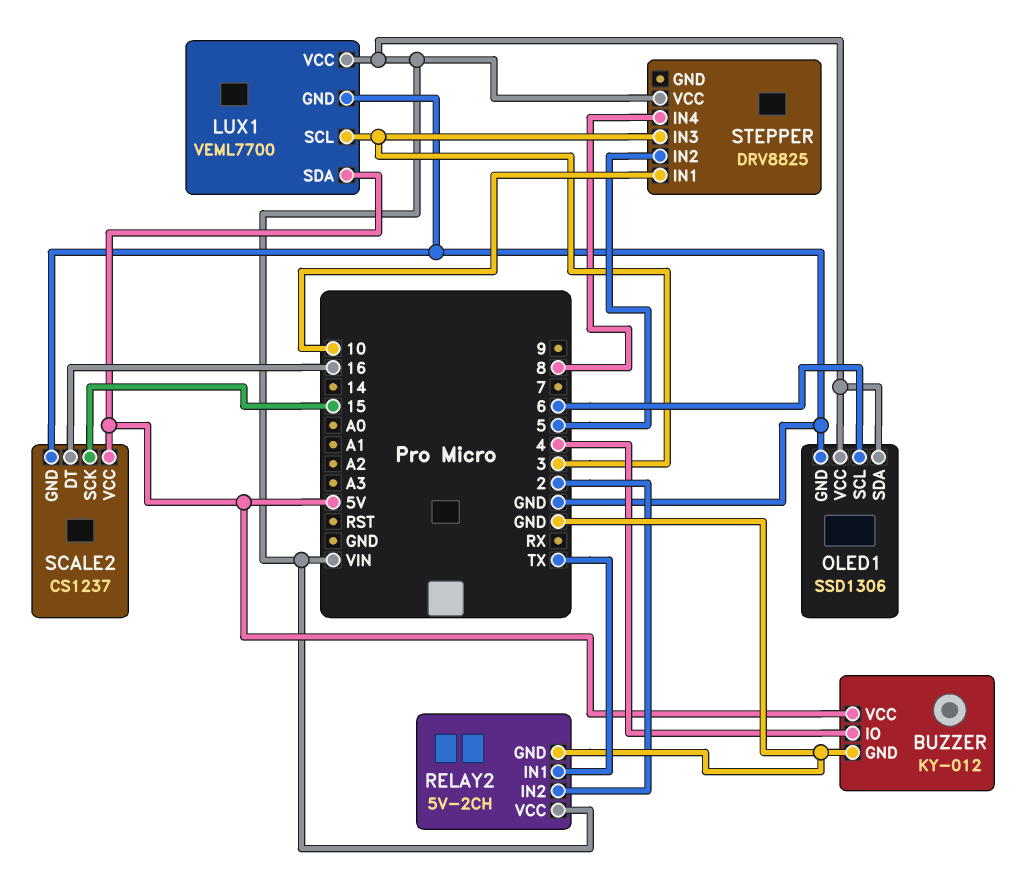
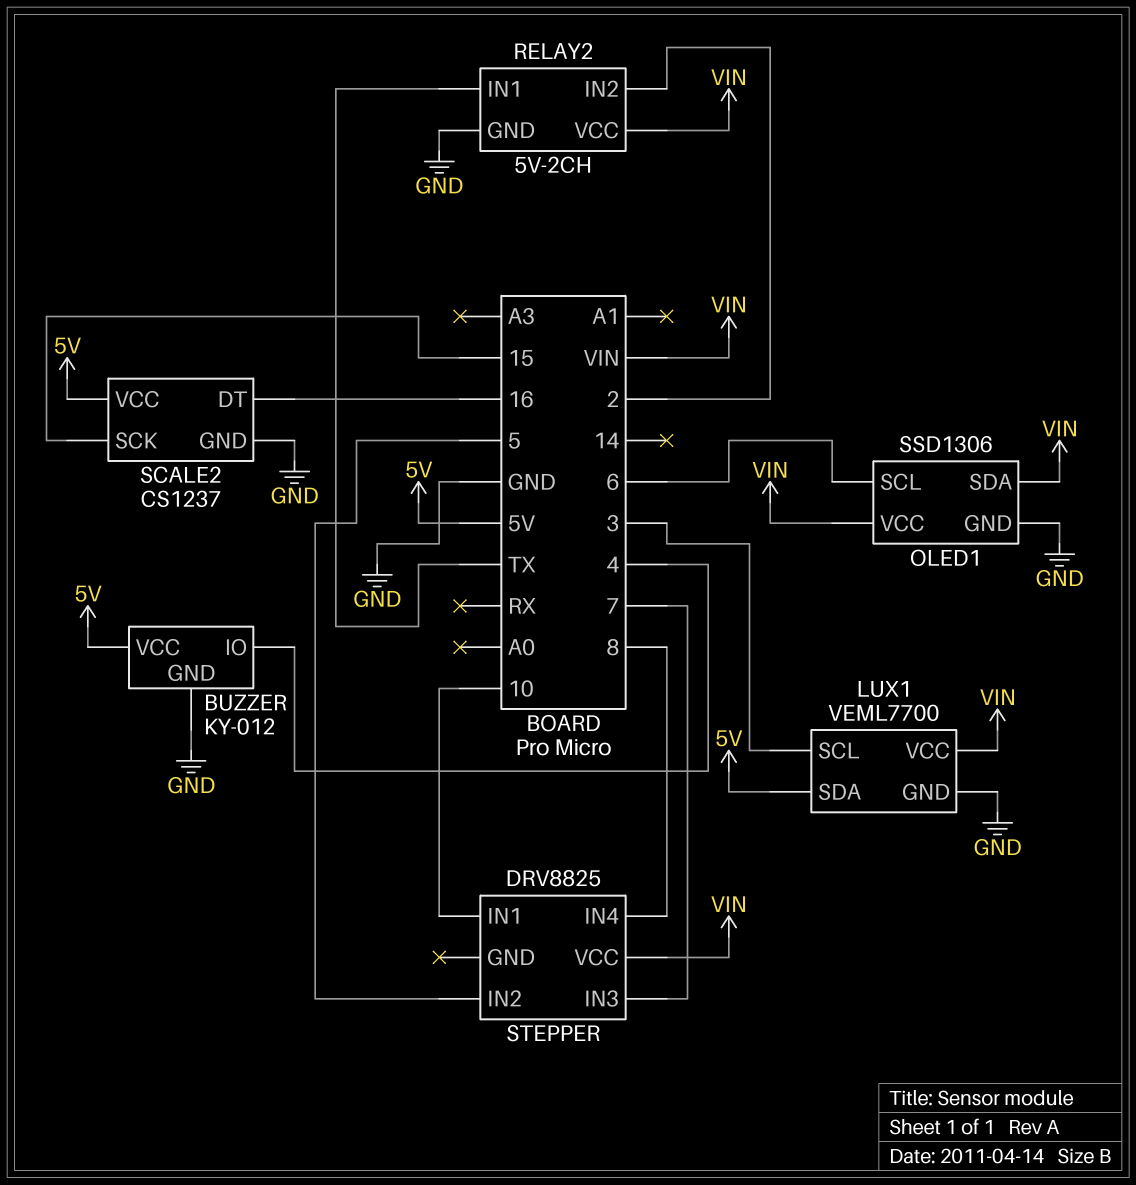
STEPPER pin IN3: 3 -> 7

